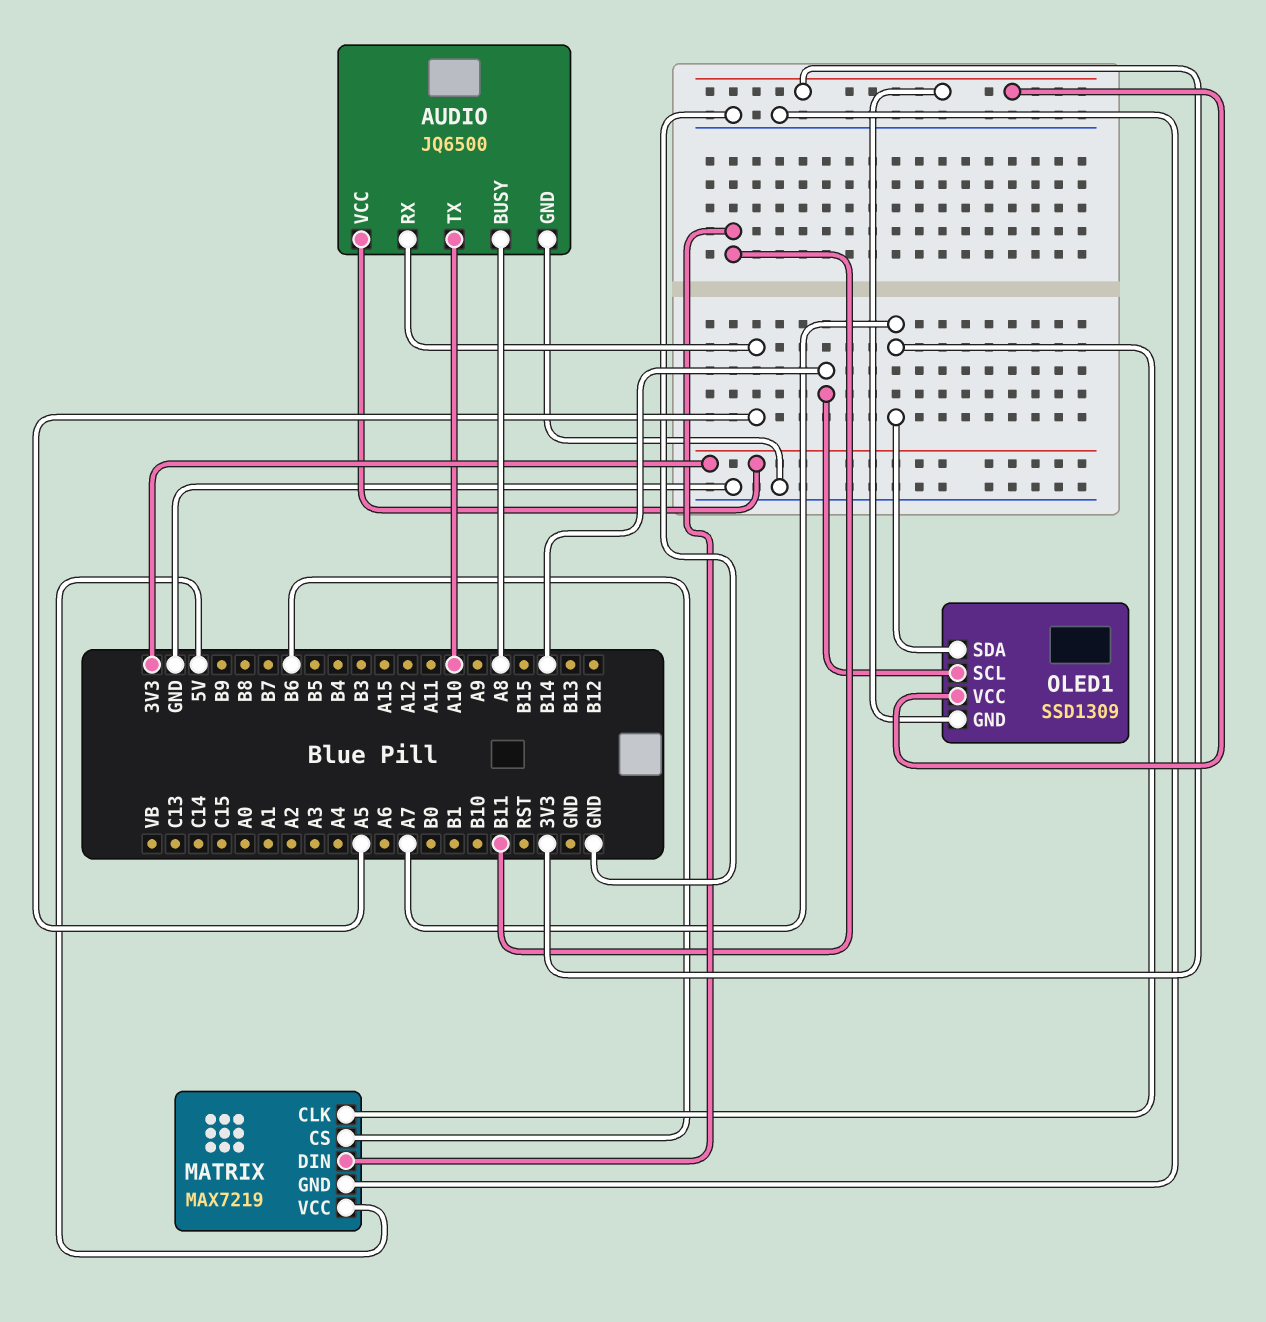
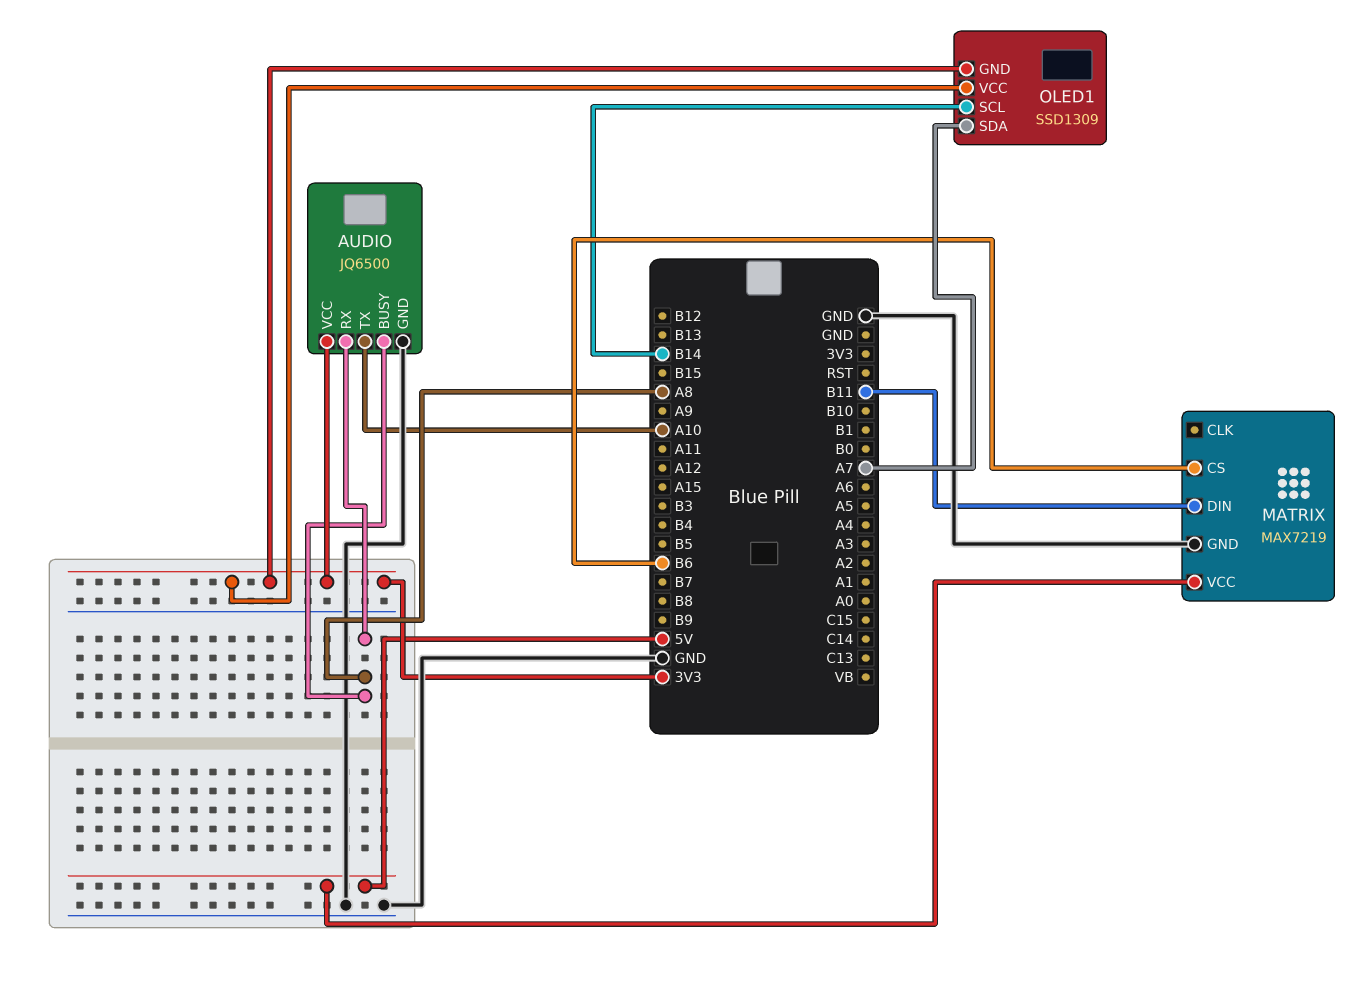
AUDIO pin RX: A5 -> A8
MATRIX pin CLK: A7 -> none

